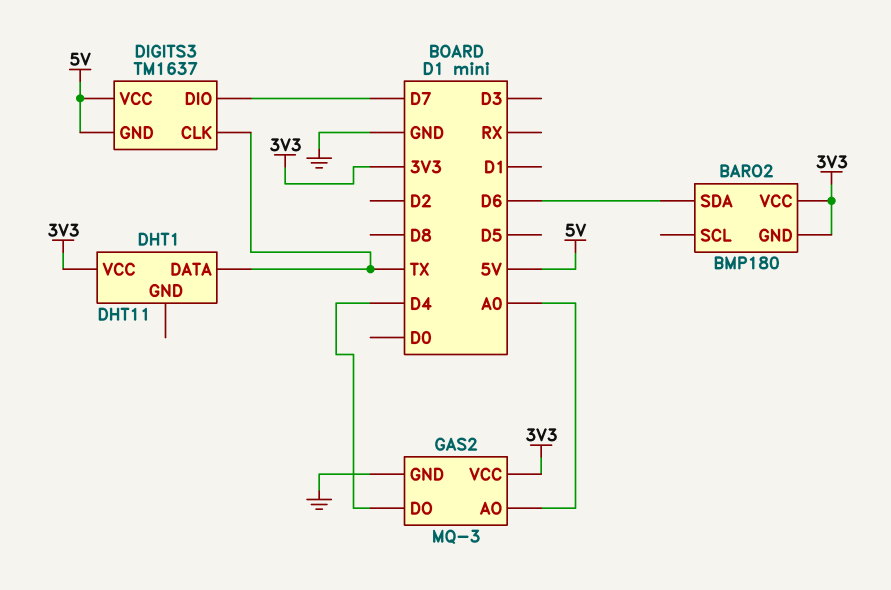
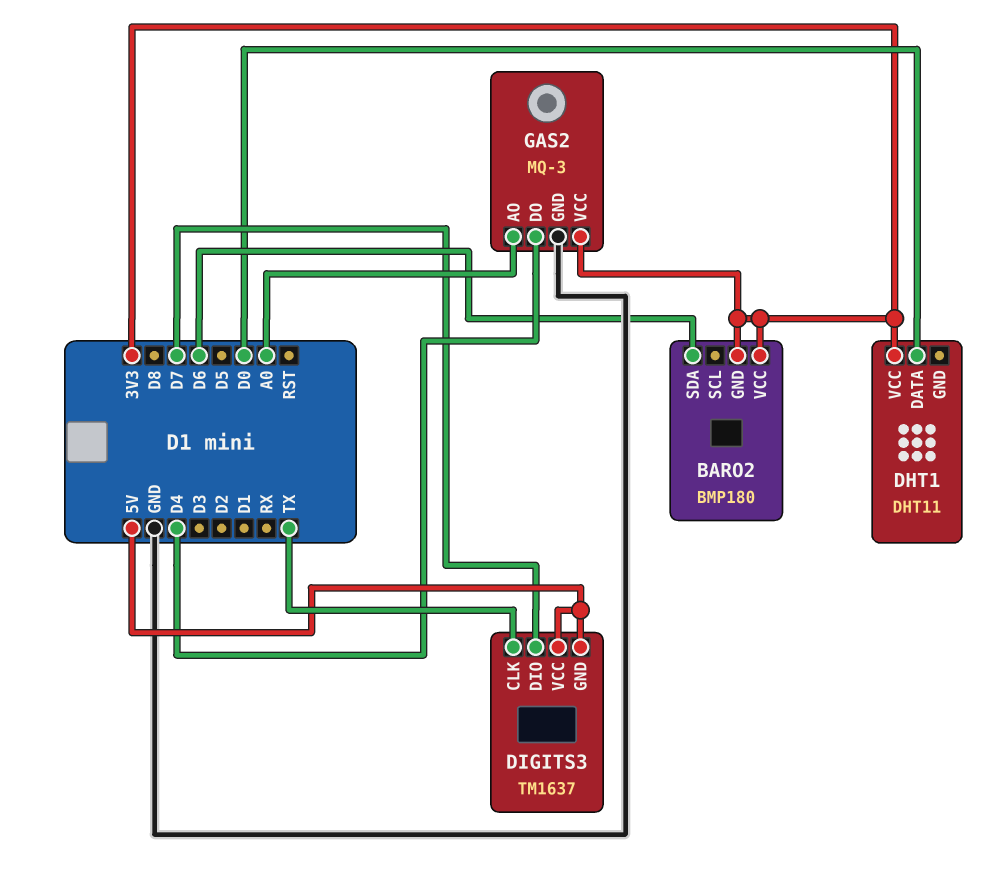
DHT1 pin DATA: TX -> D0

